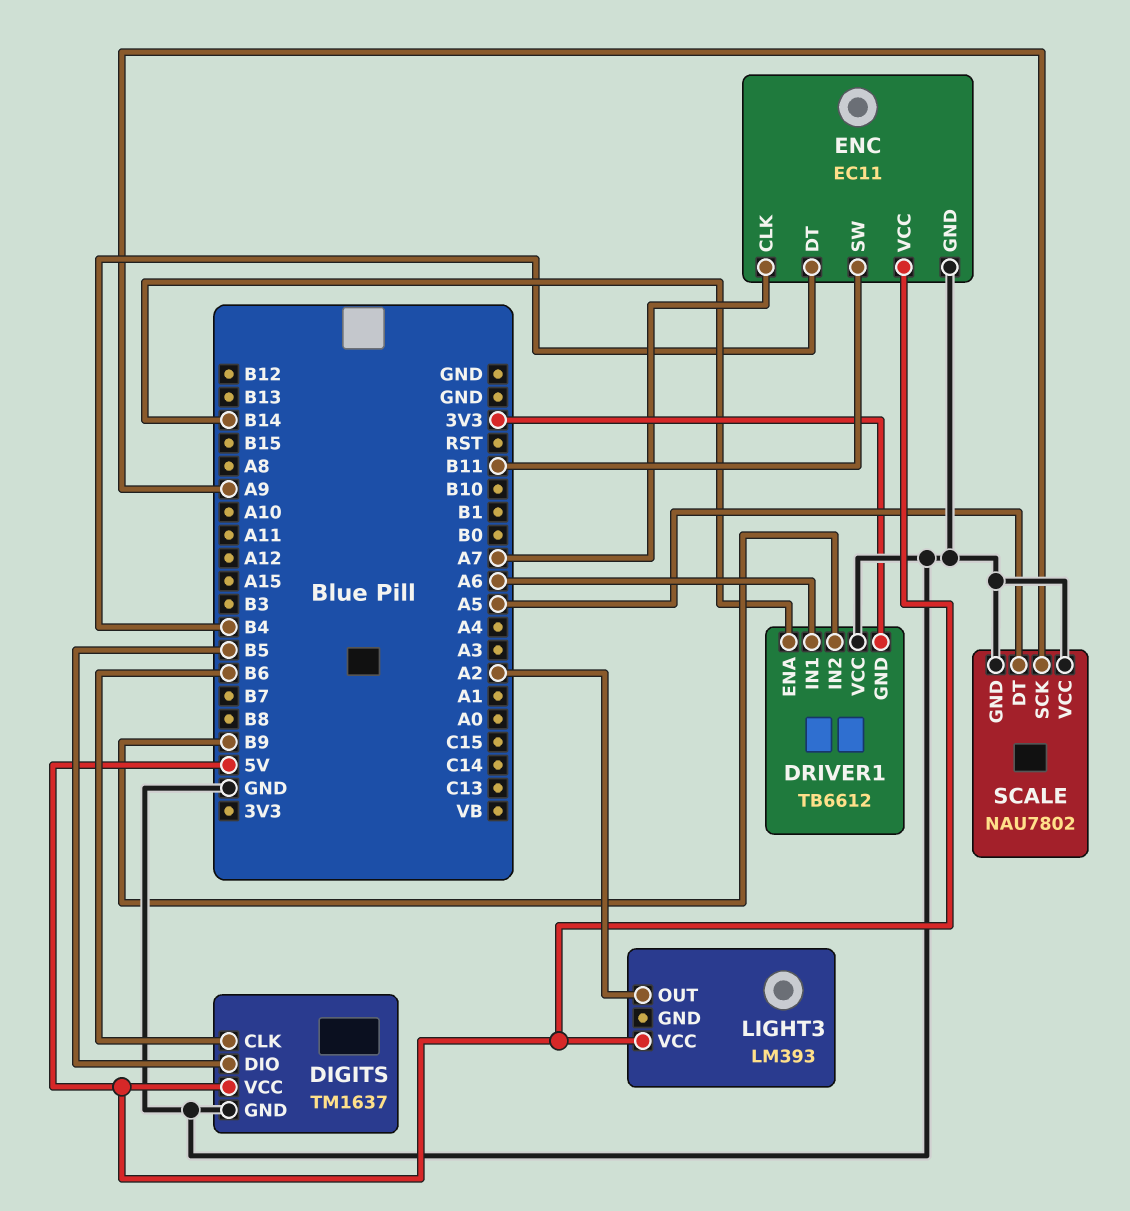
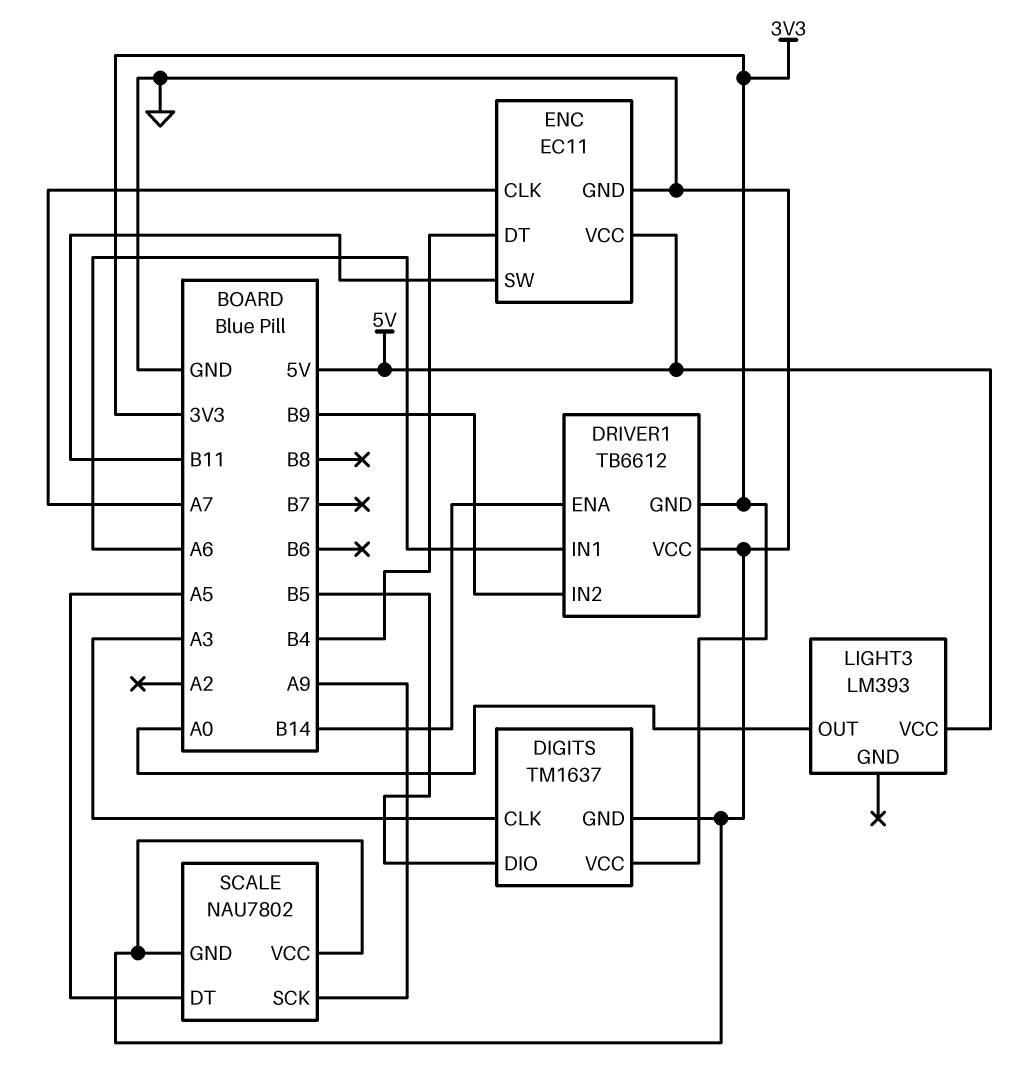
DIGITS pin CLK: B6 -> A3
DIGITS pin VCC: 5V -> 3V3
LIGHT3 pin OUT: A2 -> A0

